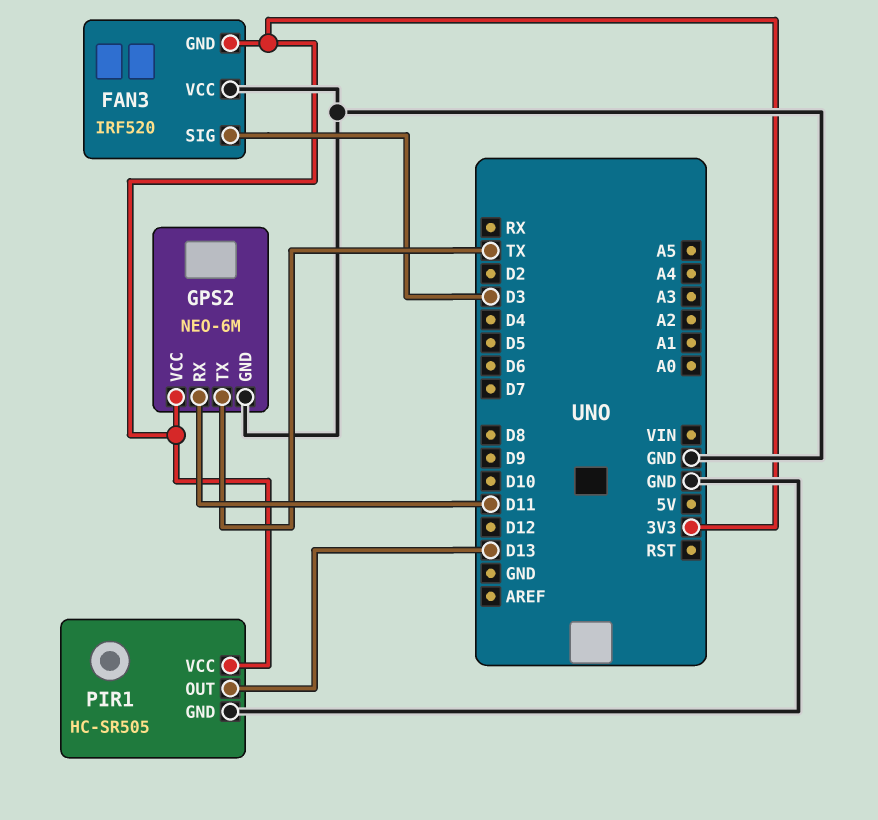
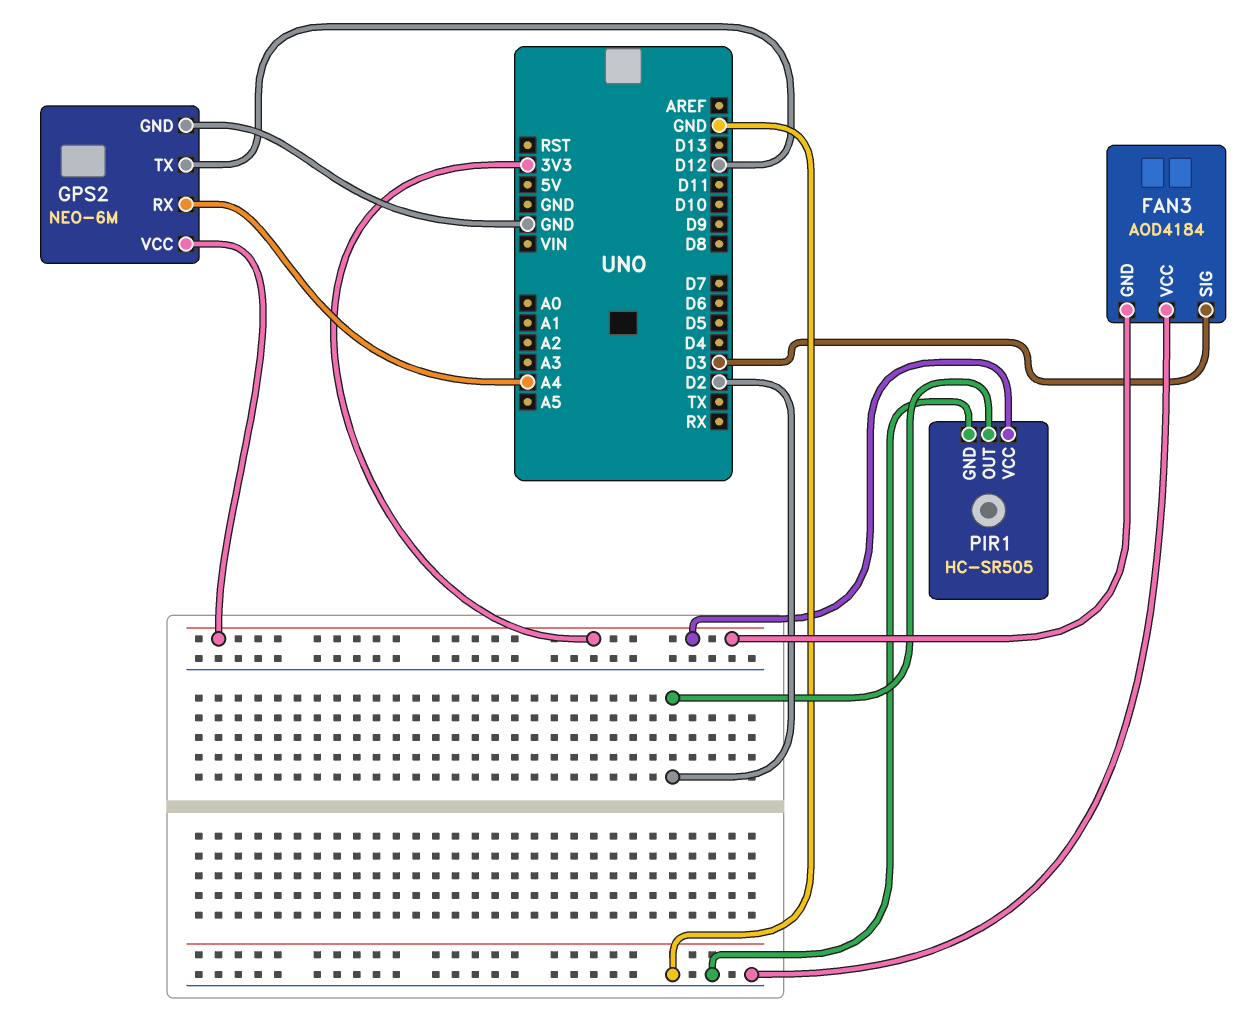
FAN3: IRF520 -> AOD4184
GPS2 pin RX: D11 -> A4
GPS2 pin TX: TX -> D12
PIR1 pin OUT: D13 -> D2

